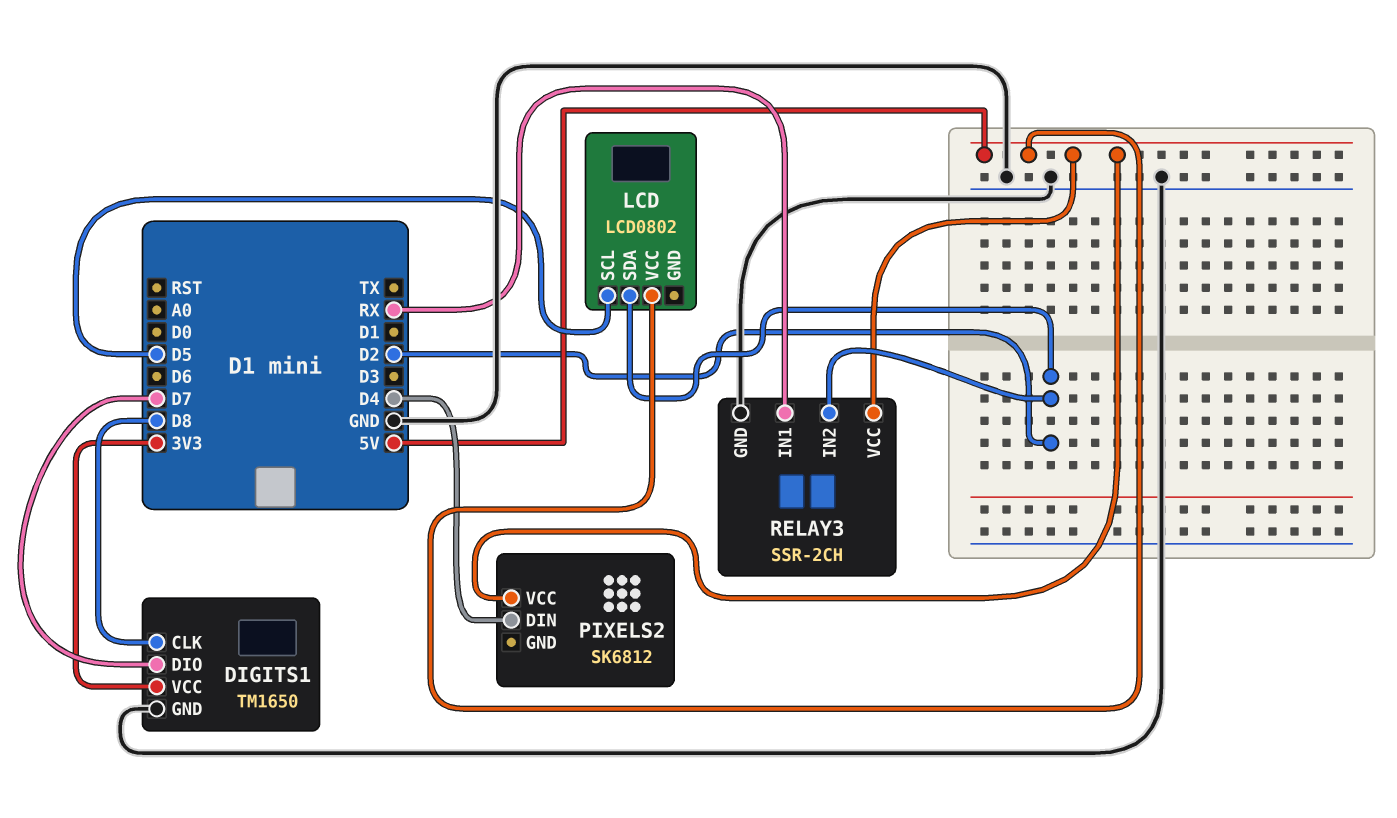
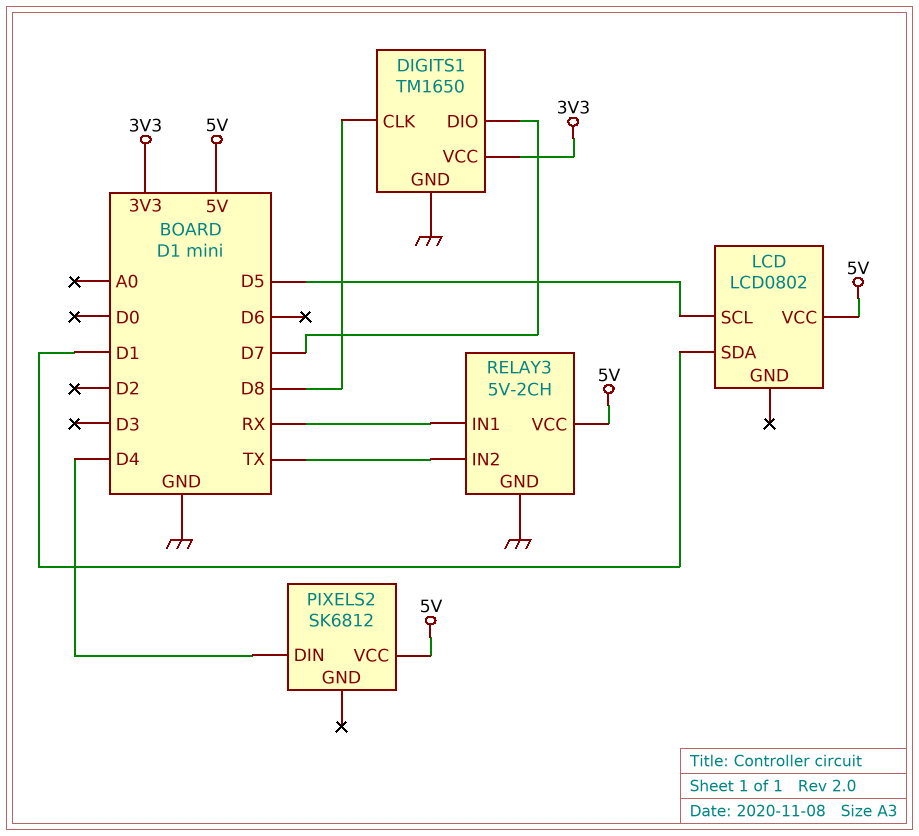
LCD pin SDA: D2 -> D1
RELAY3: SSR-2CH -> 5V-2CH
RELAY3 pin IN2: D2 -> TX

